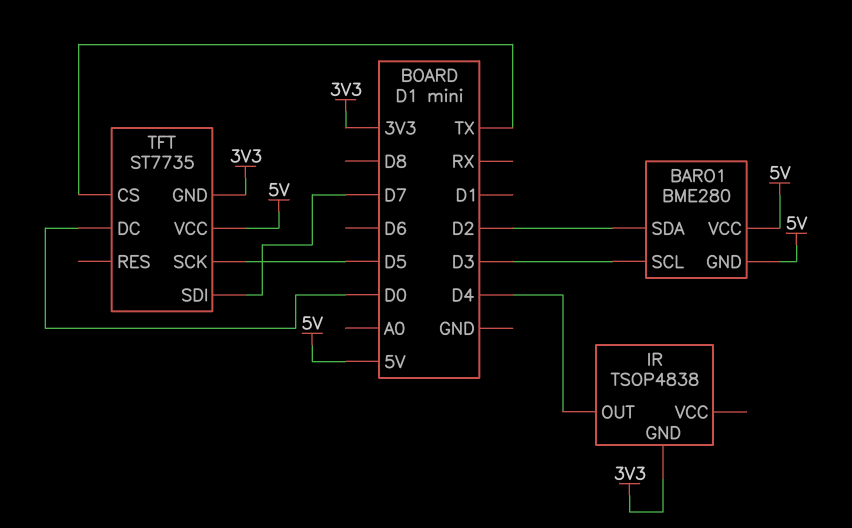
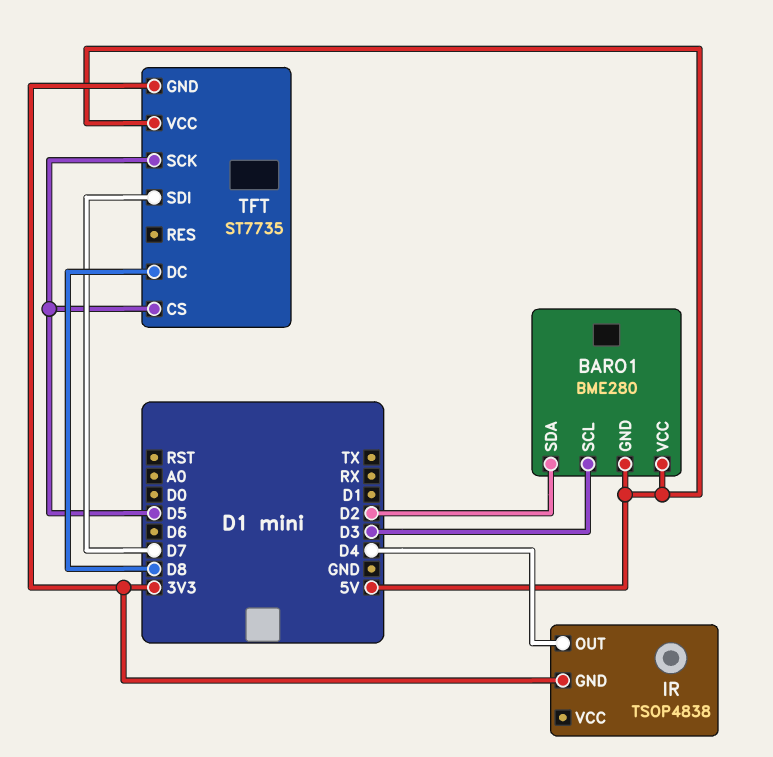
TFT pin CS: TX -> D5
TFT pin DC: D0 -> D8

